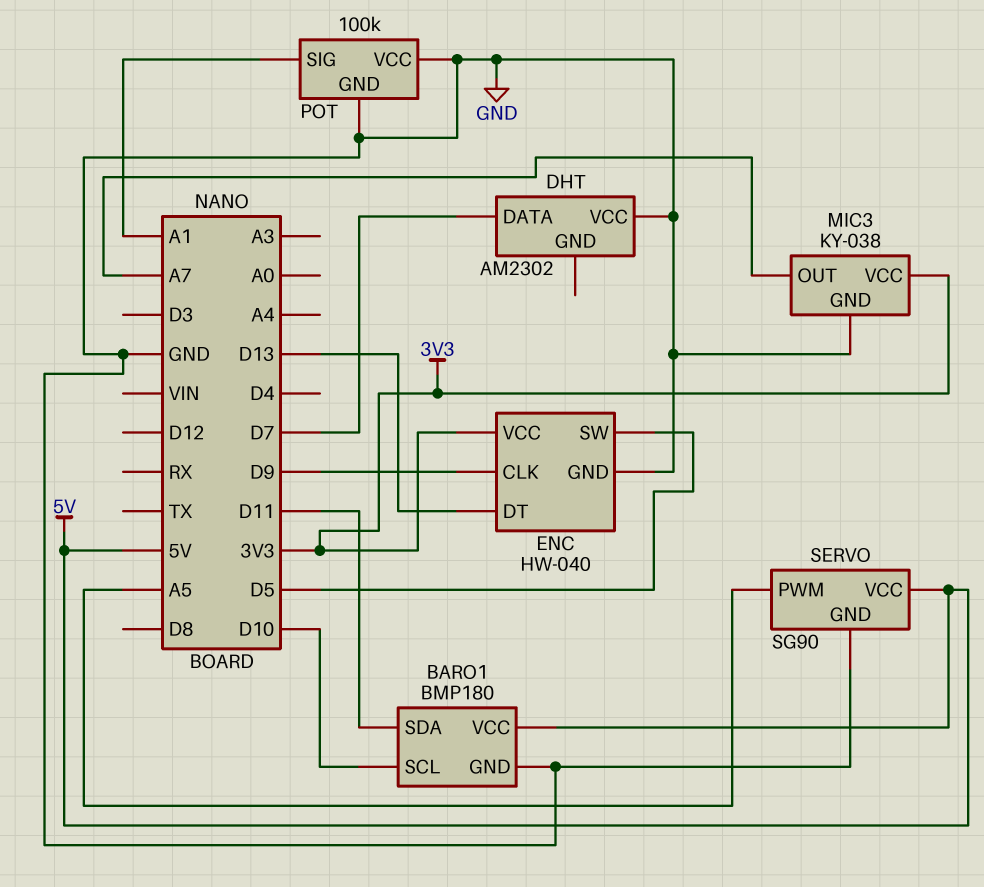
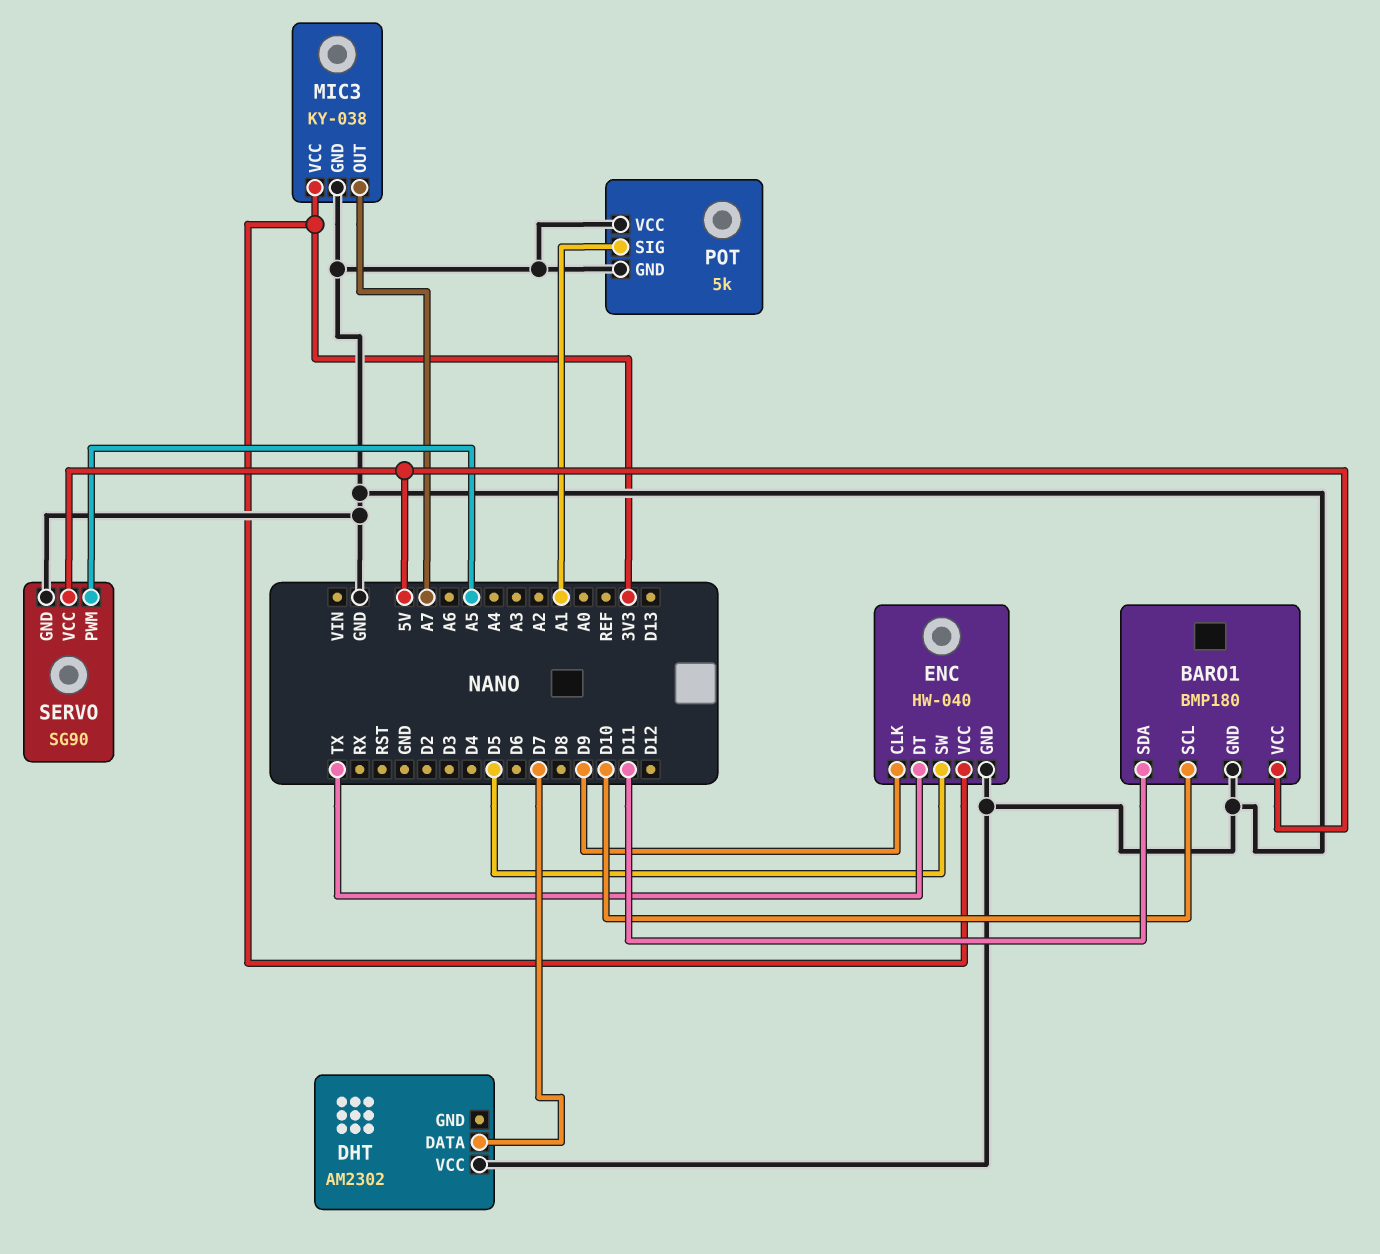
ENC pin DT: D13 -> TX
POT: 100k -> 5k

